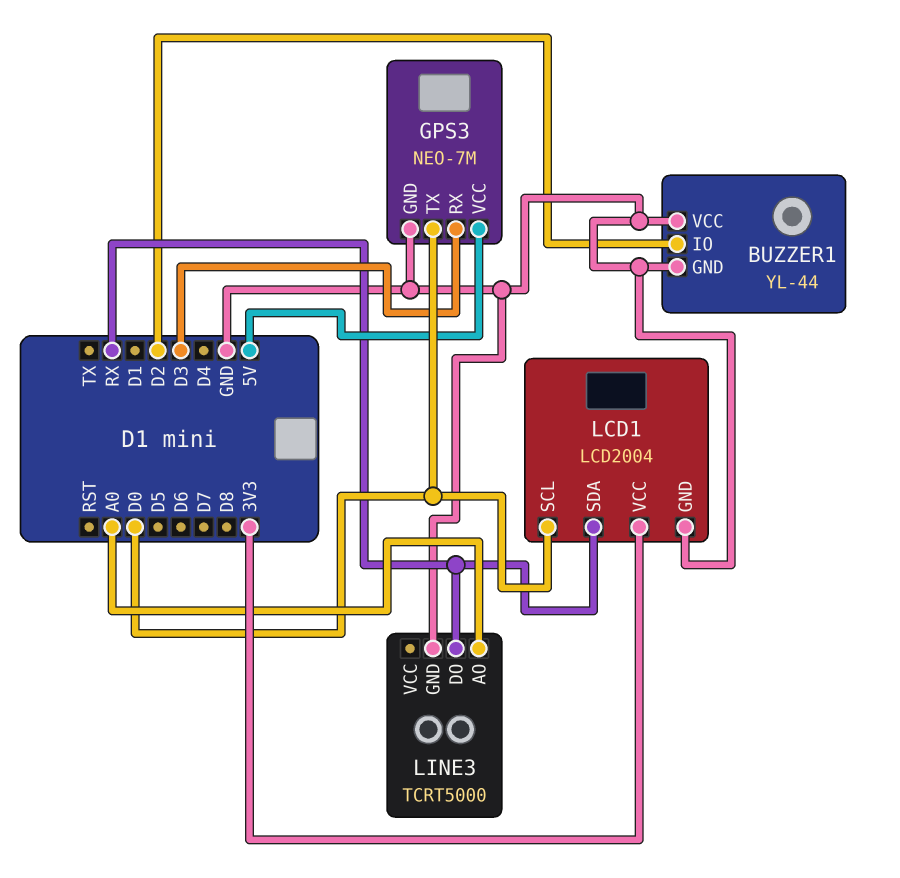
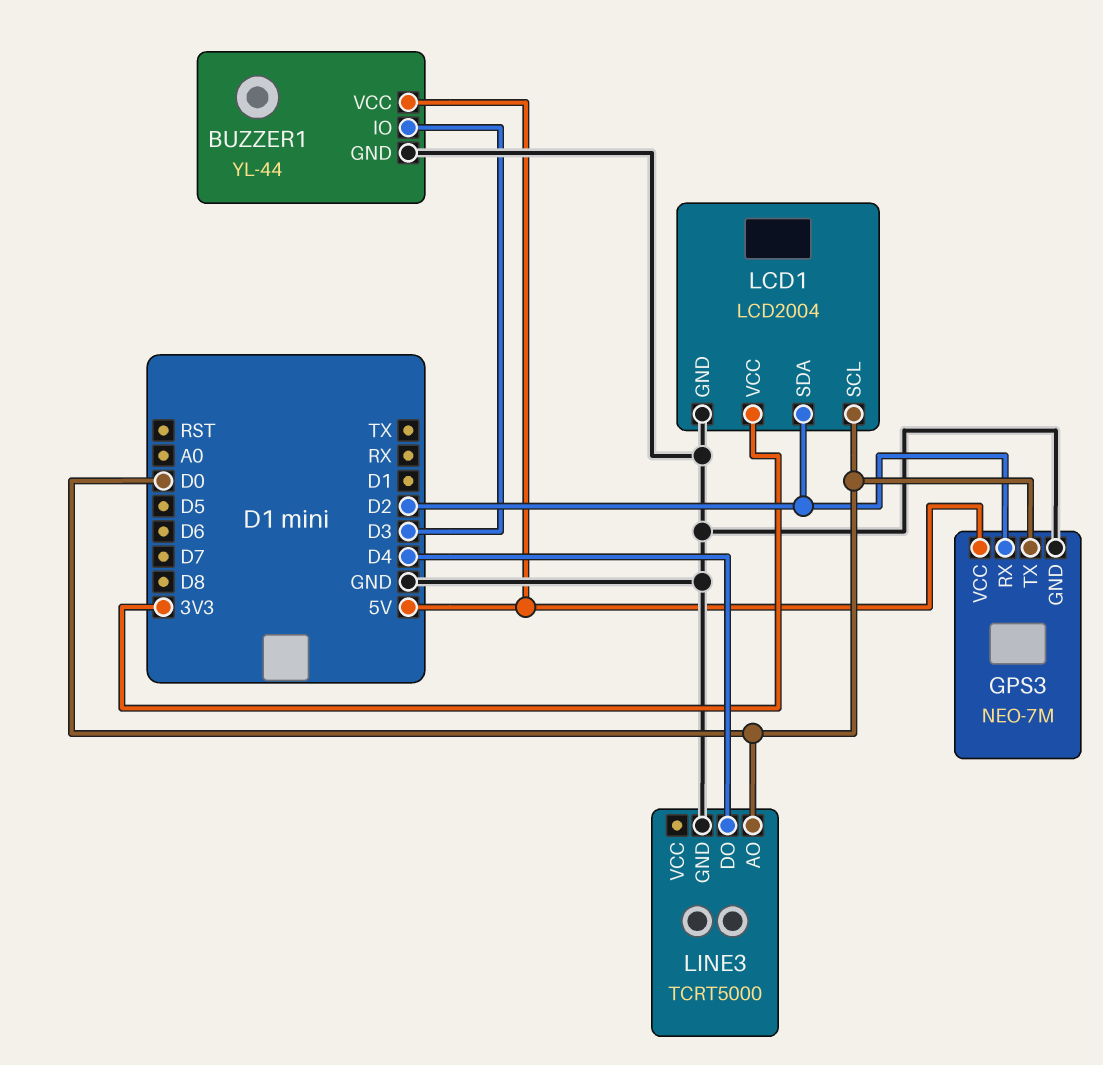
BUZZER1 pin IO: D2 -> D3
BUZZER1 pin VCC: GND -> 5V
GPS3 pin RX: D3 -> D2
LCD1 pin SDA: RX -> D2
LINE3 pin AO: A0 -> D0
LINE3 pin DO: RX -> D4

